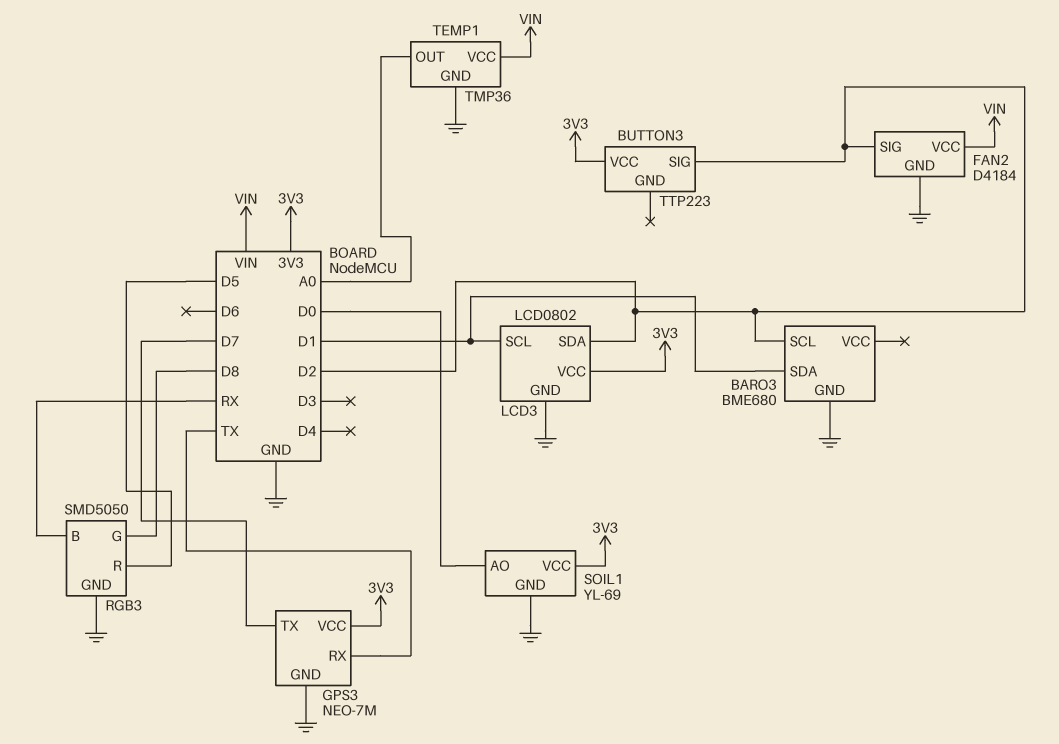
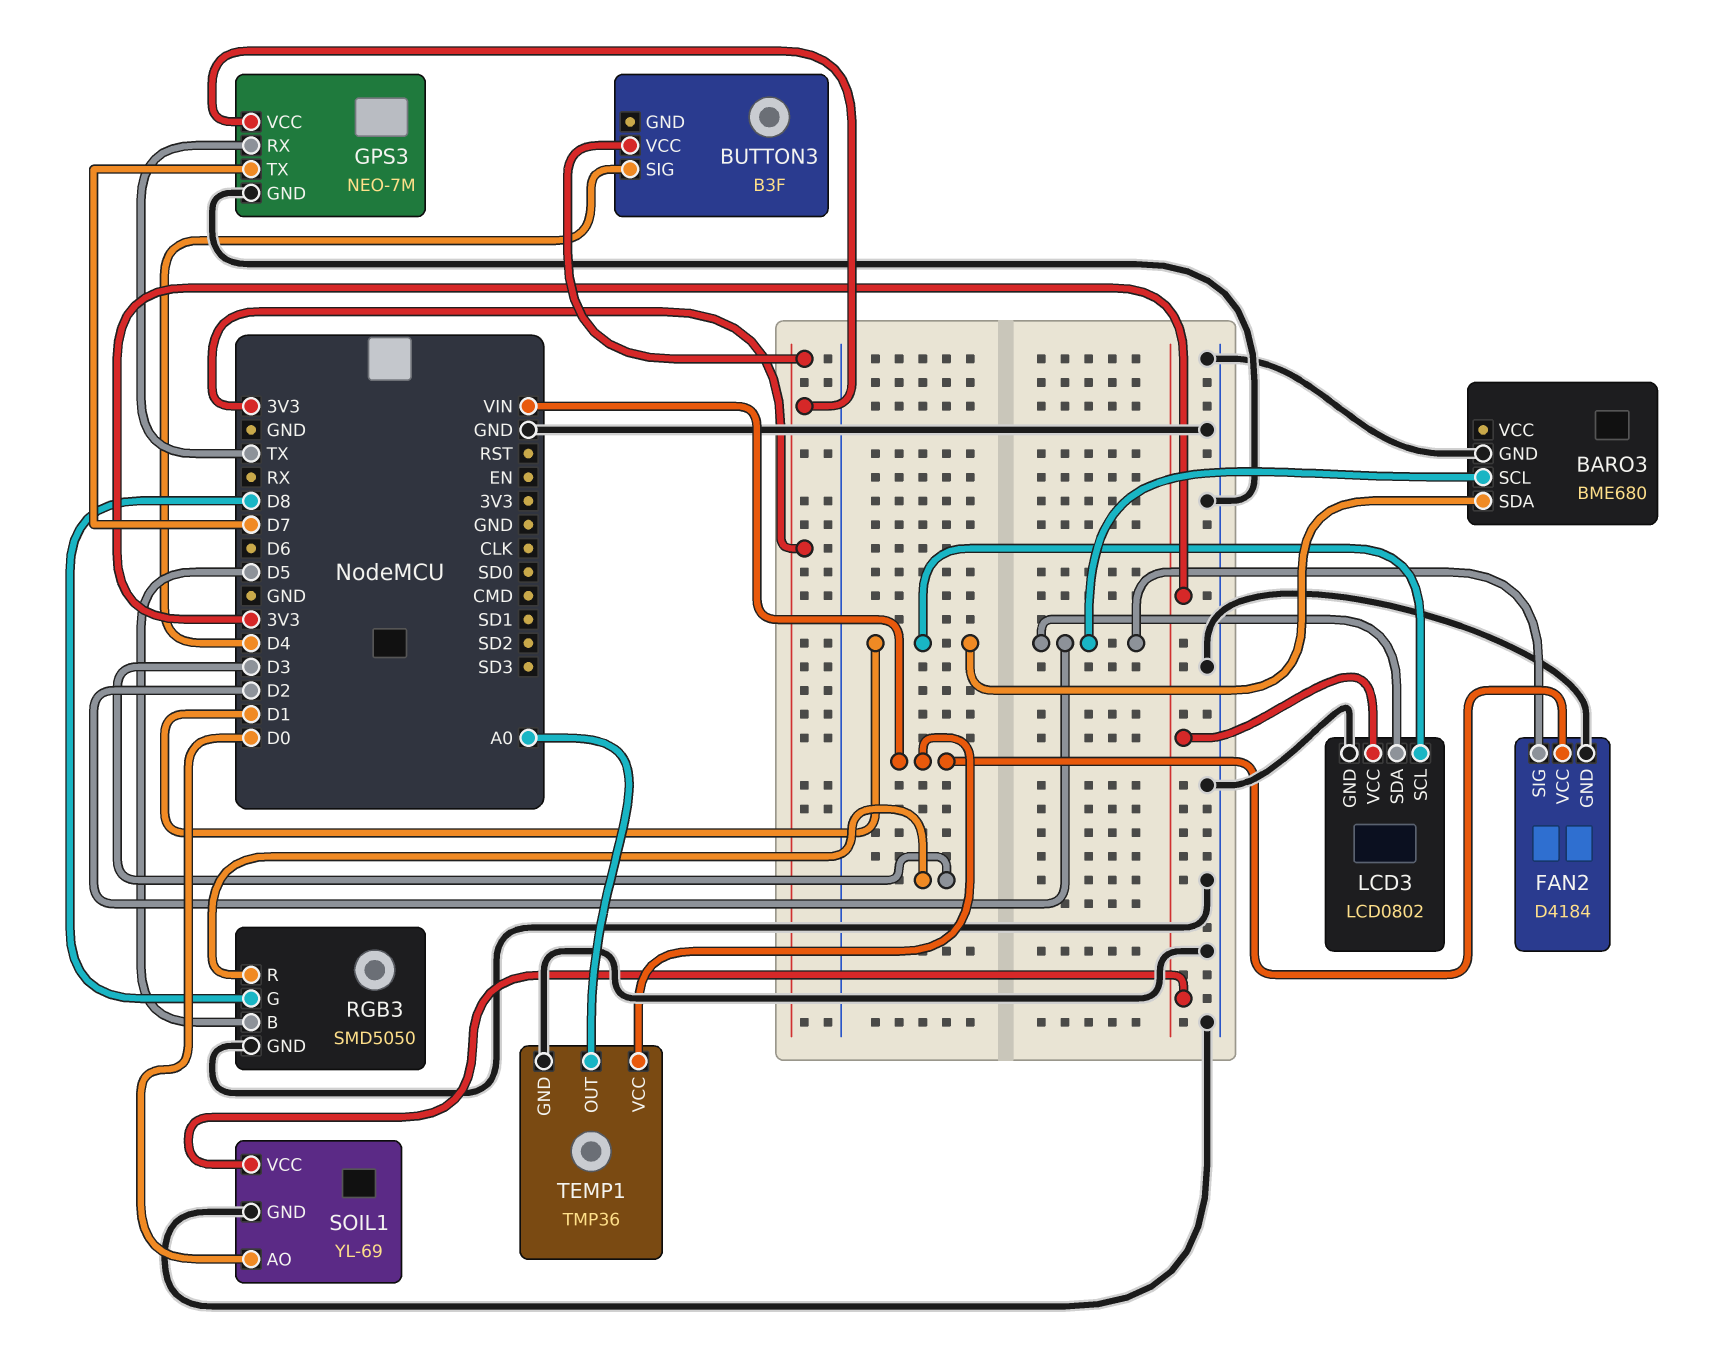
BUTTON3: TTP223 -> B3F
BUTTON3 pin SIG: D2 -> D4
RGB3 pin B: RX -> D5
RGB3 pin R: D5 -> D3

